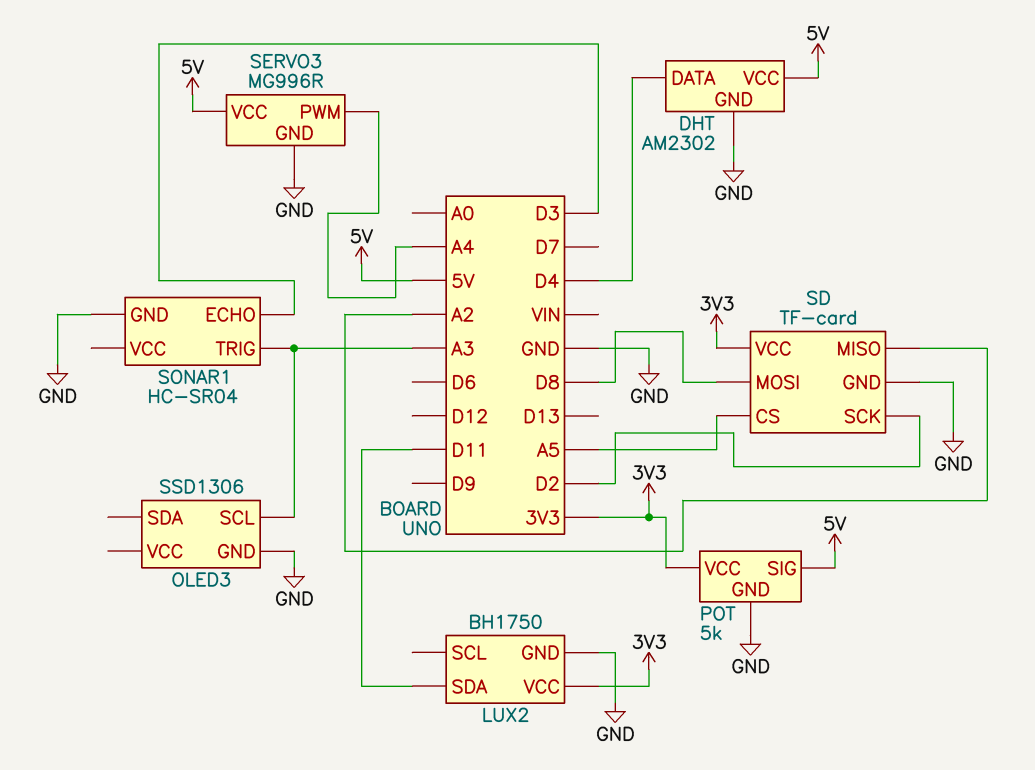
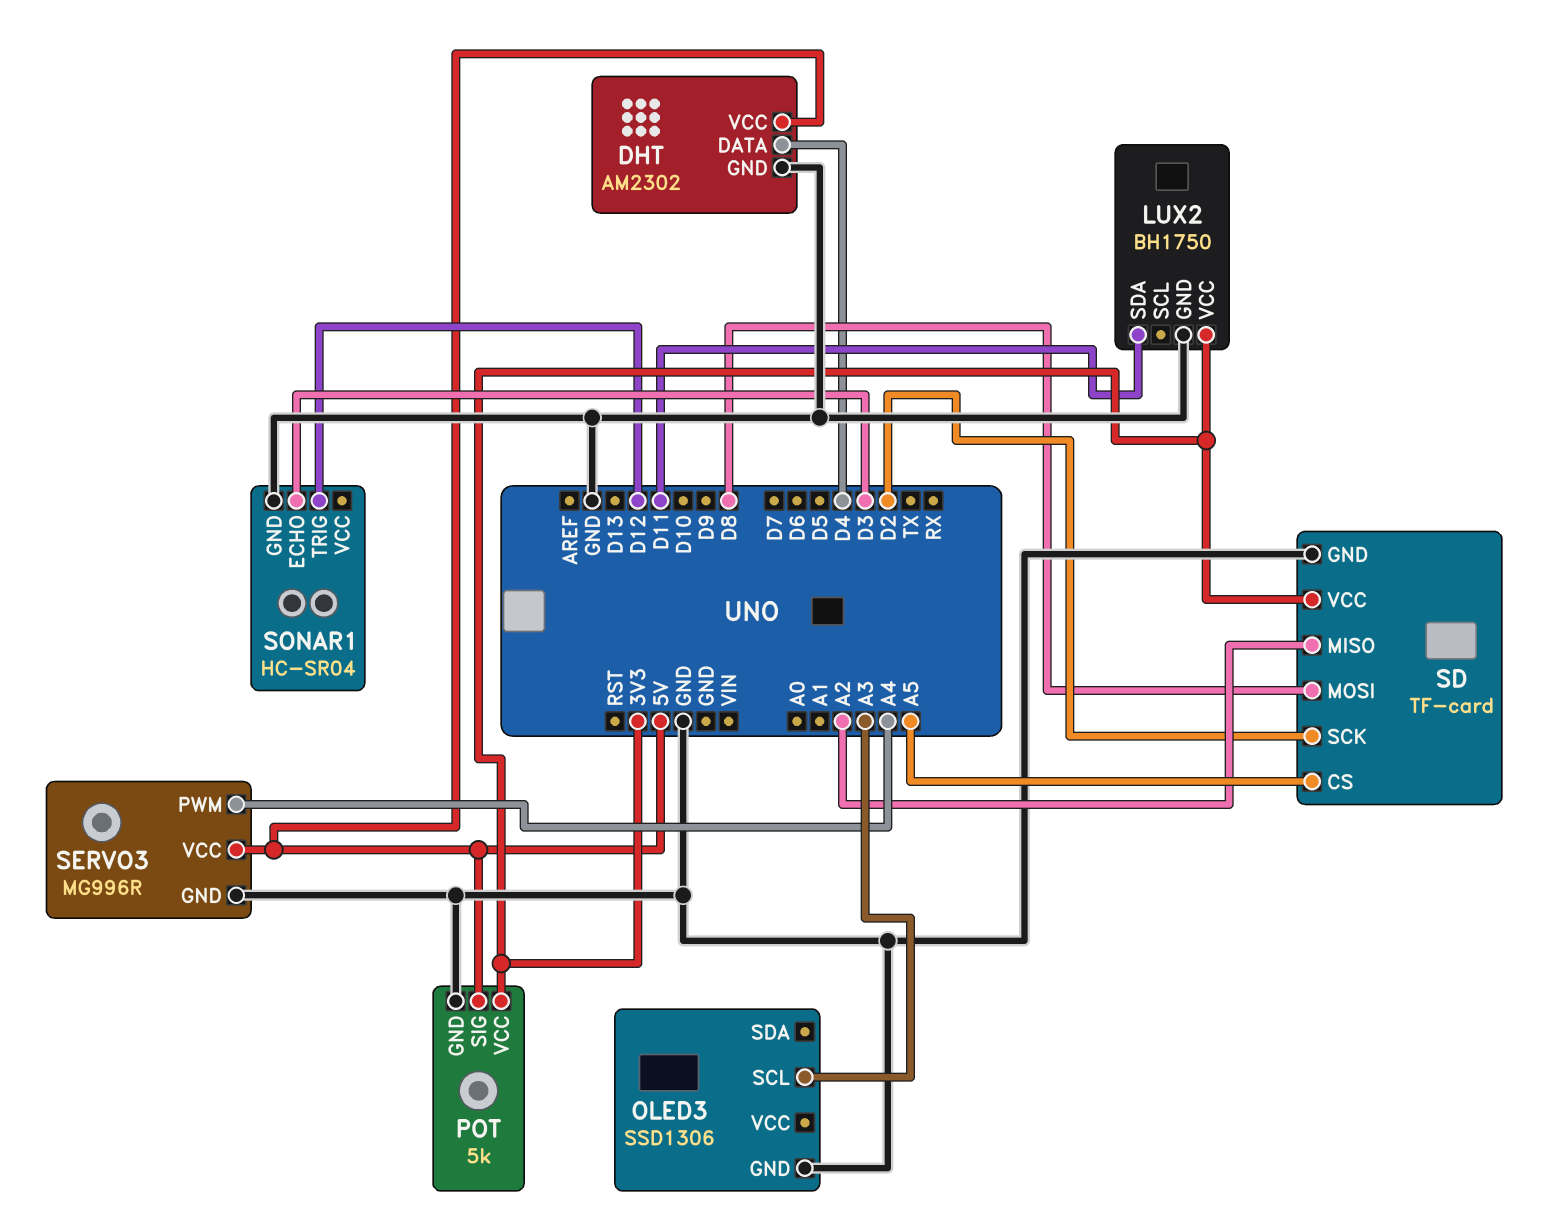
SONAR1 pin TRIG: A3 -> D12

